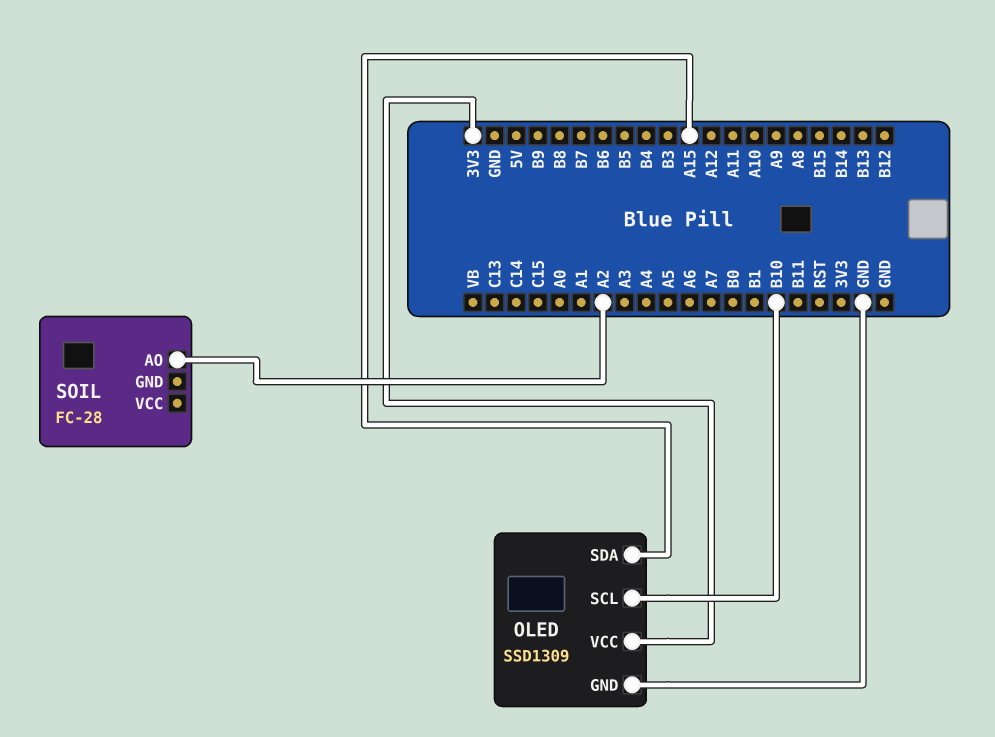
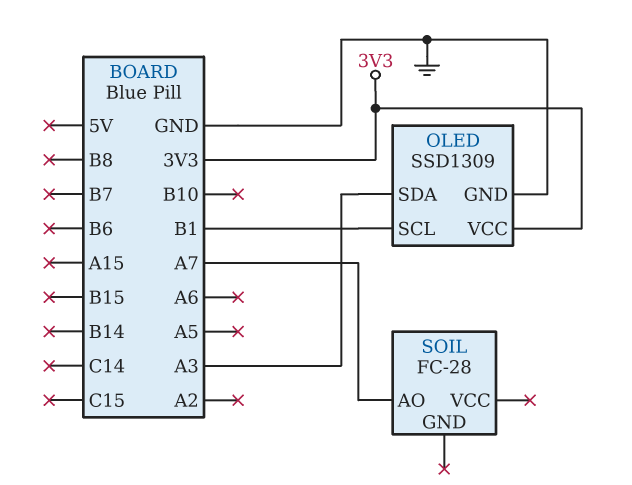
OLED pin SCL: B10 -> B1
OLED pin SDA: A15 -> A3
SOIL pin AO: A2 -> A7

